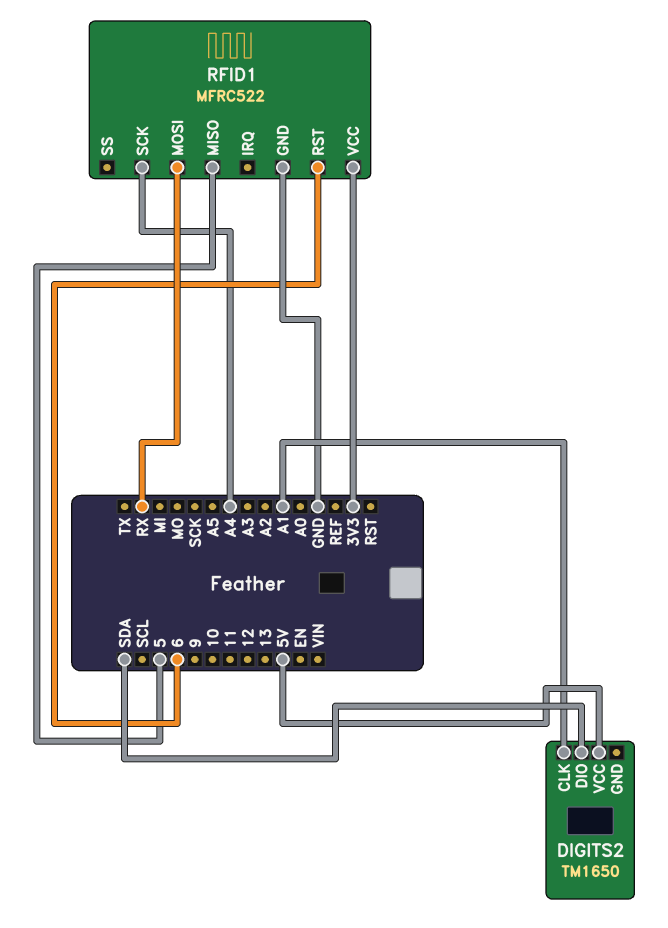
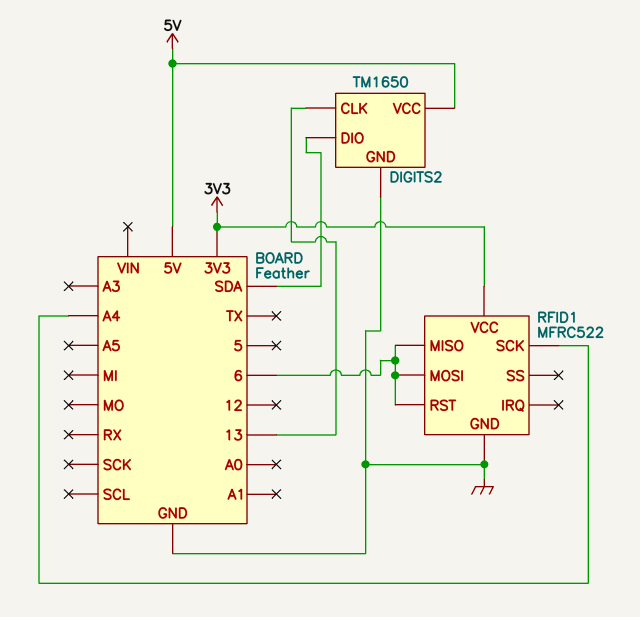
DIGITS2 pin CLK: A1 -> 13
DIGITS2 pin GND: none -> GND
RFID1 pin MISO: 5 -> 6
RFID1 pin MOSI: RX -> 6

